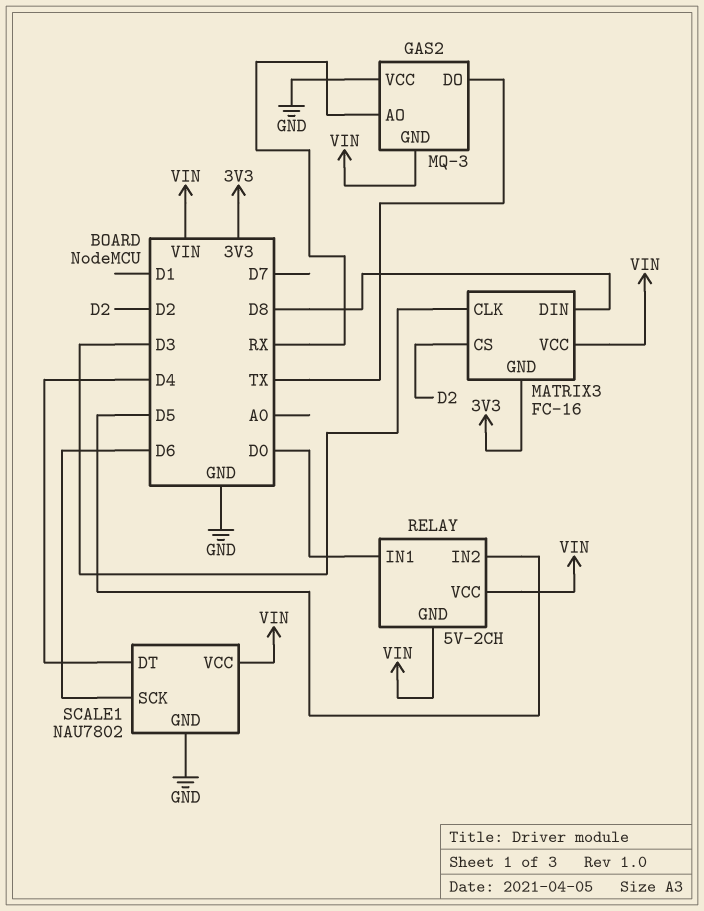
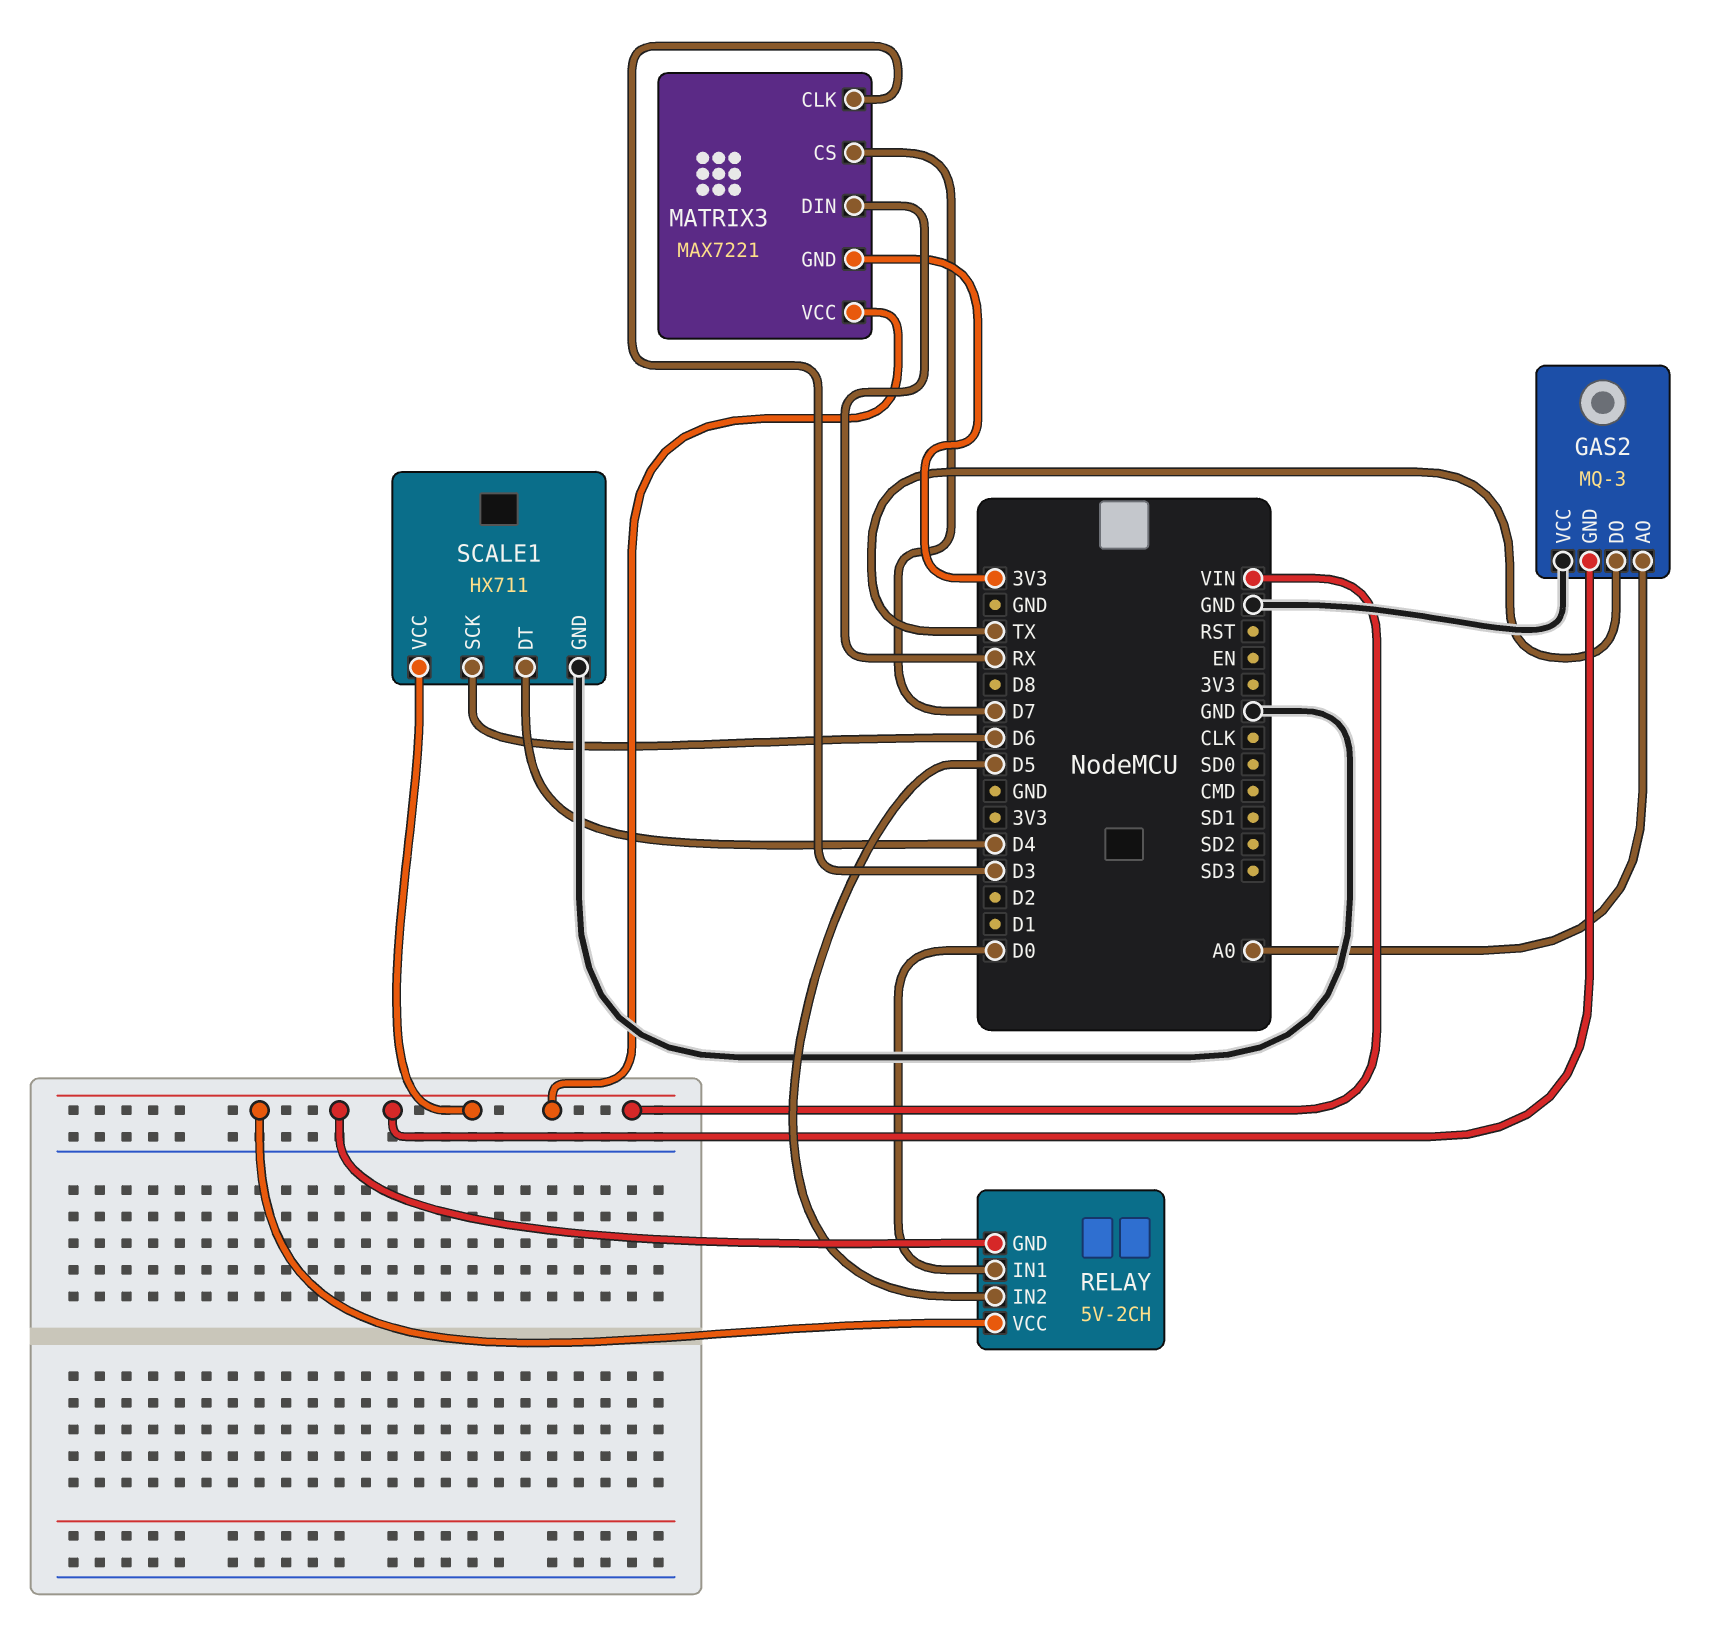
GAS2 pin AO: RX -> A0
MATRIX3: FC-16 -> MAX7221
MATRIX3 pin CS: D2 -> D7
MATRIX3 pin DIN: D8 -> RX
SCALE1: NAU7802 -> HX711

